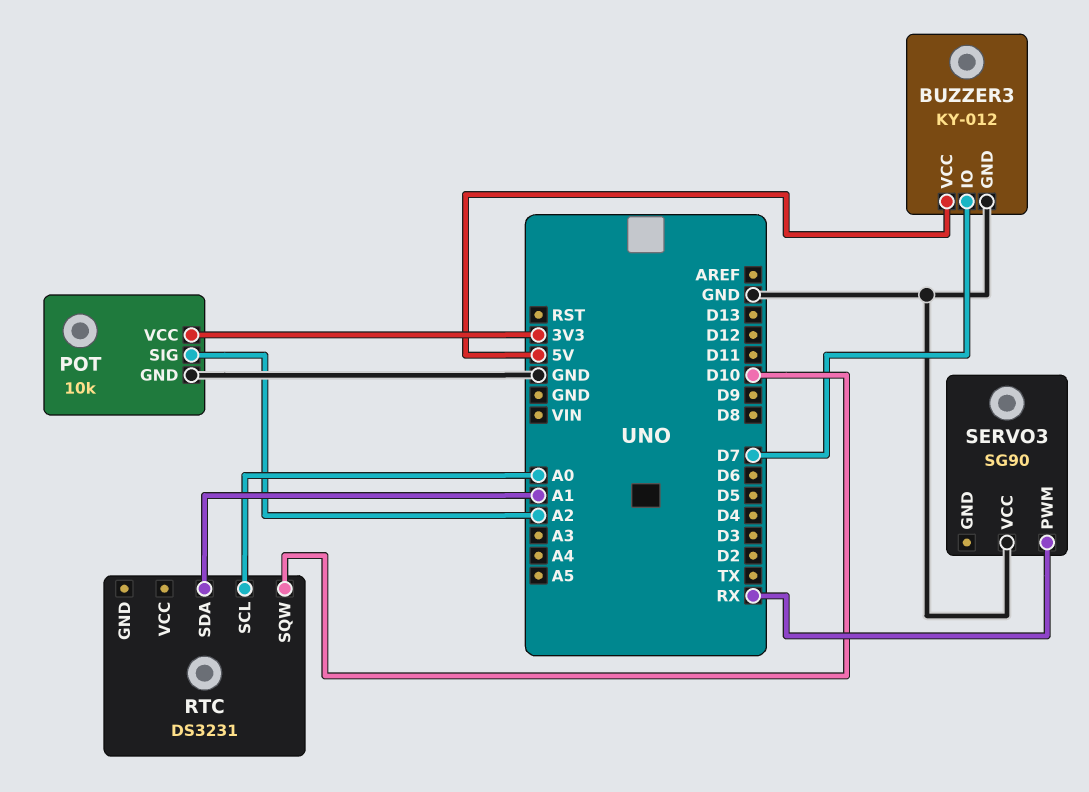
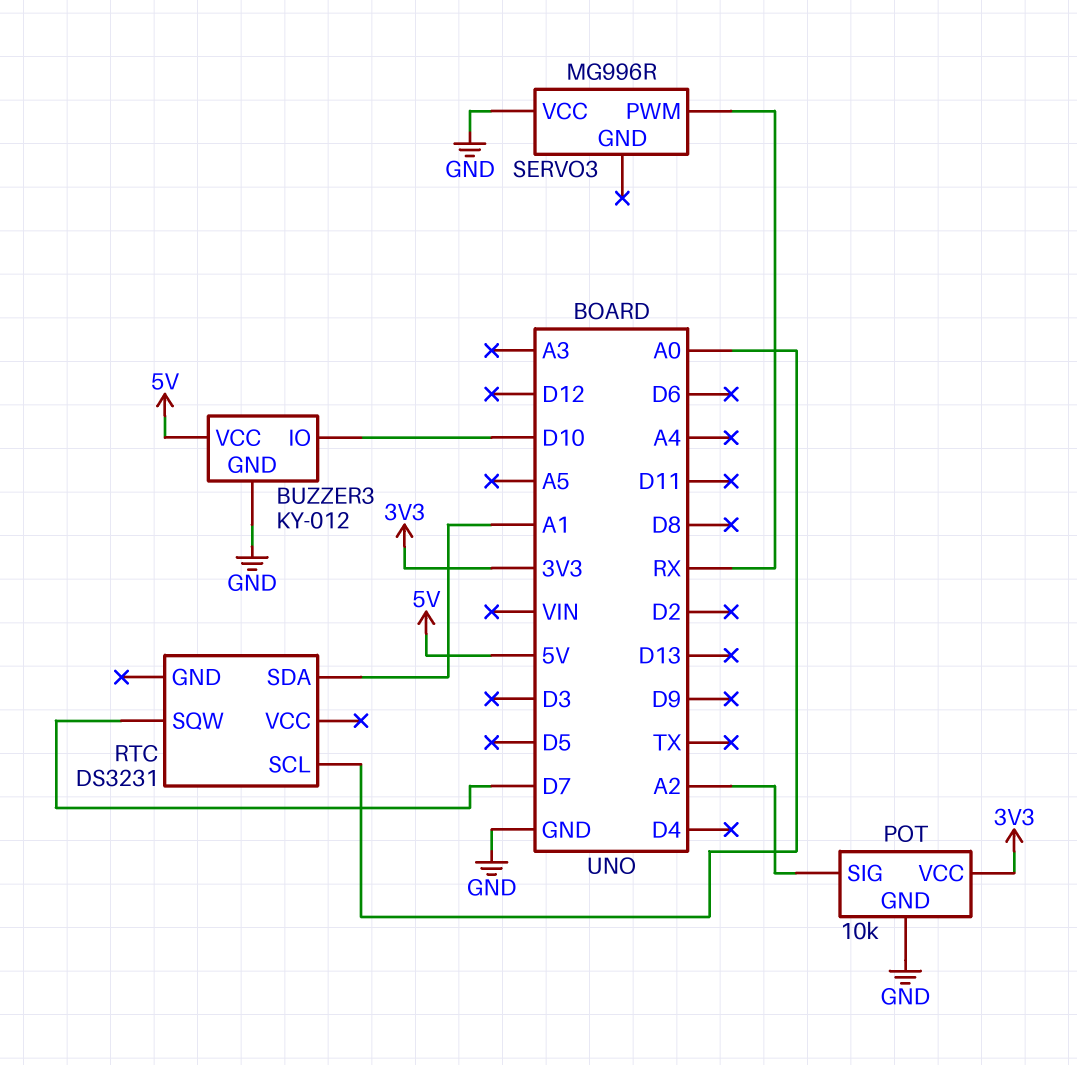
BUZZER3 pin IO: D7 -> D10
RTC pin SQW: D10 -> D7
SERVO3: SG90 -> MG996R

